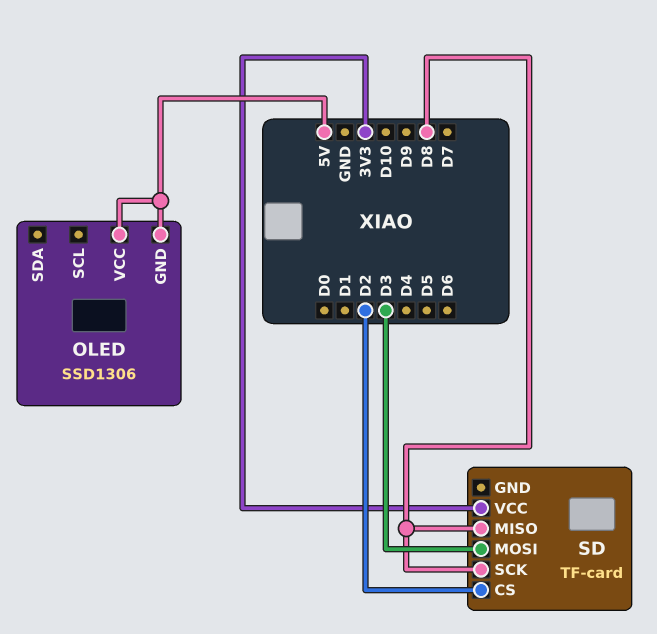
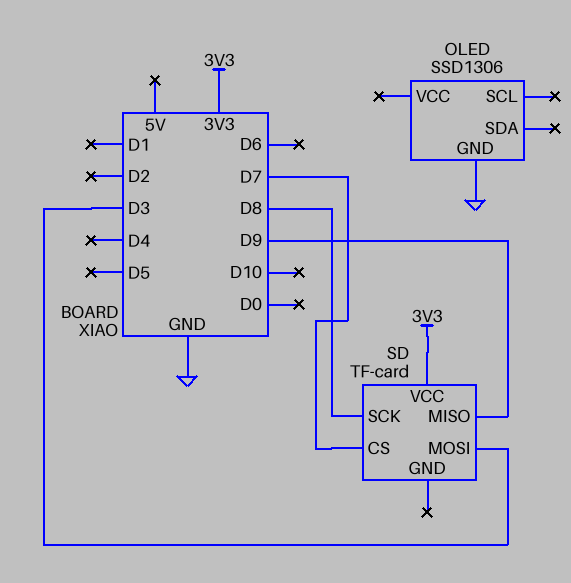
OLED pin GND: 5V -> GND
OLED pin VCC: 5V -> none
SD pin CS: D2 -> D7
SD pin MISO: D8 -> D9

